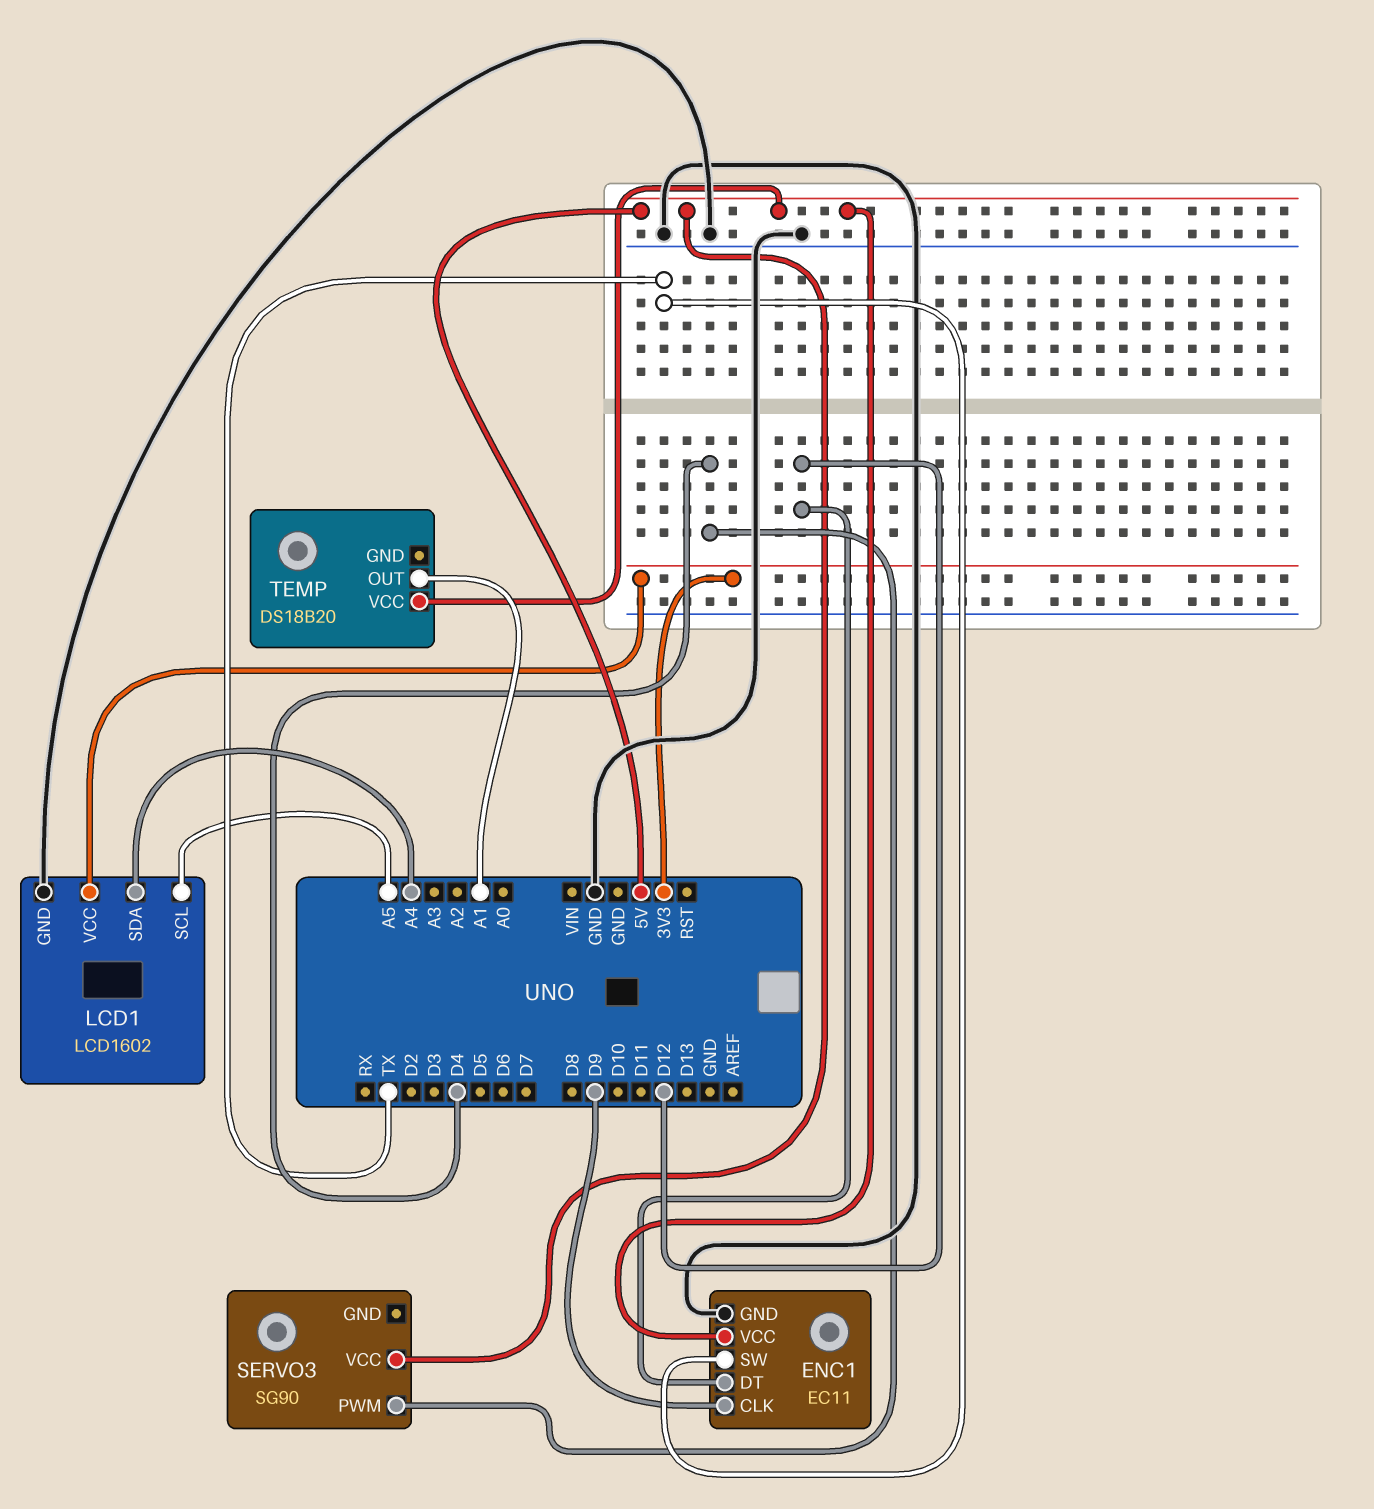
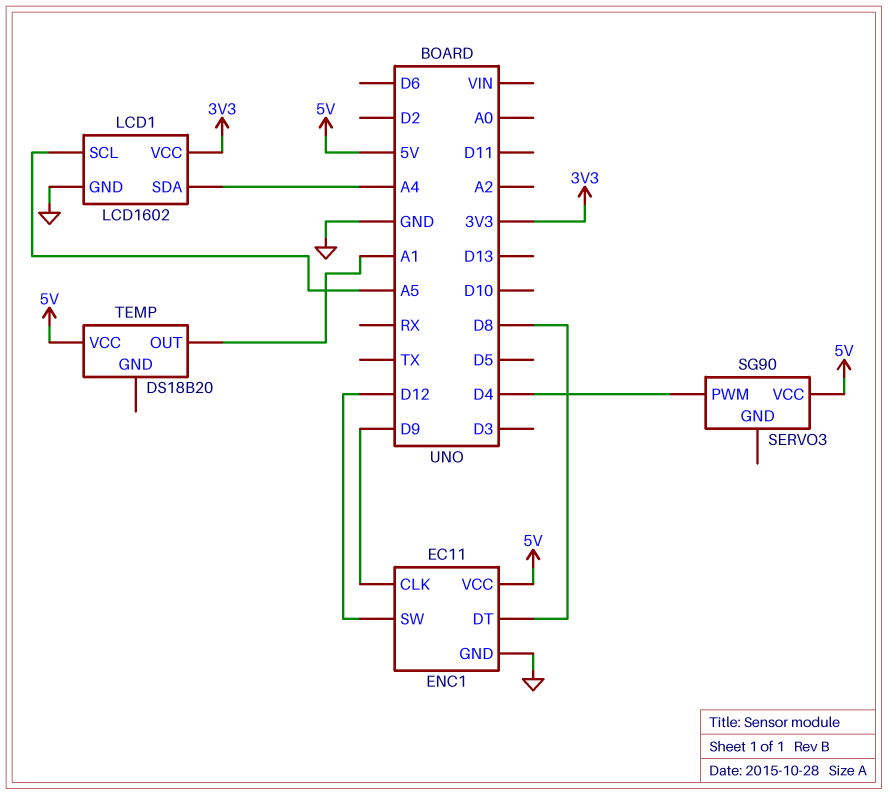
ENC1 pin DT: D12 -> D8
ENC1 pin SW: TX -> D12

